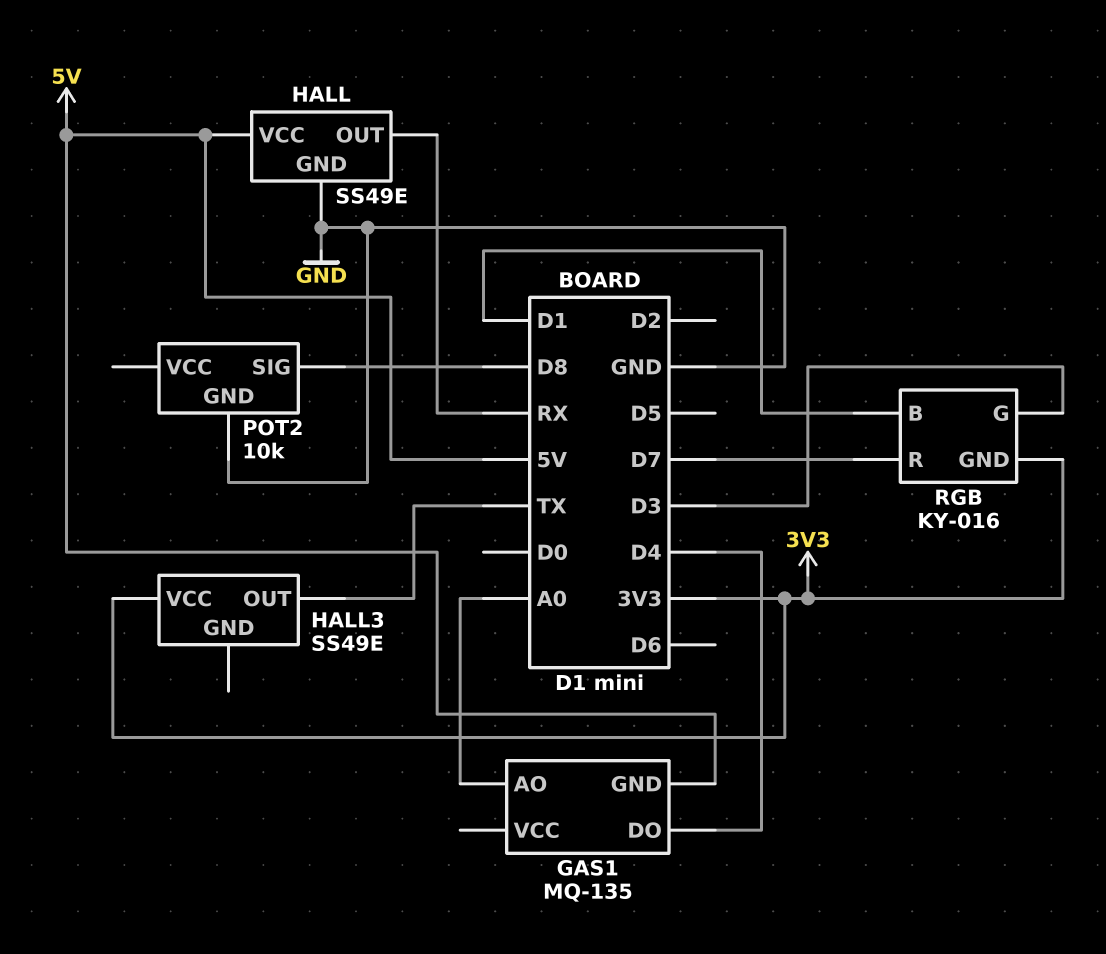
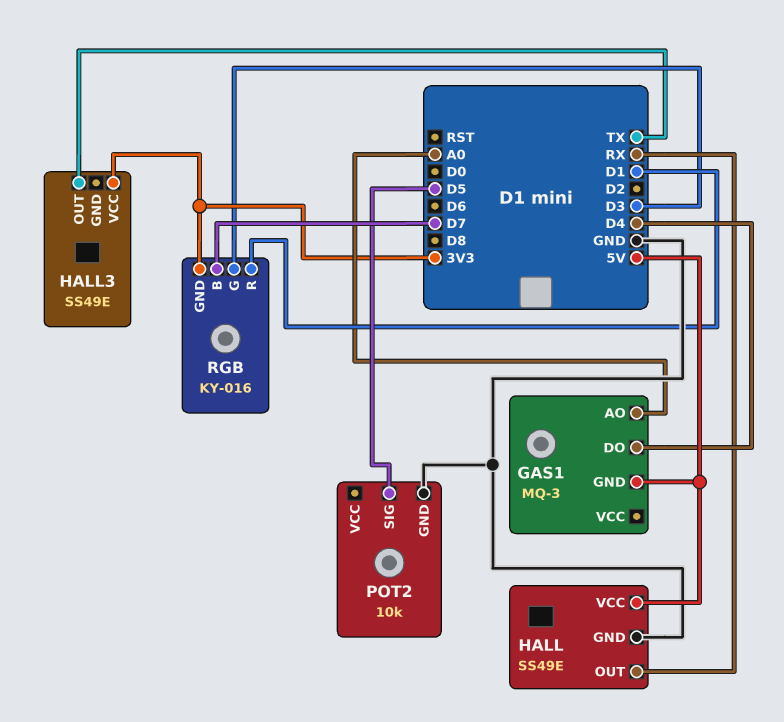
GAS1: MQ-135 -> MQ-3
POT2 pin SIG: D8 -> D5
RGB pin B: D1 -> D7
RGB pin R: D7 -> D1

